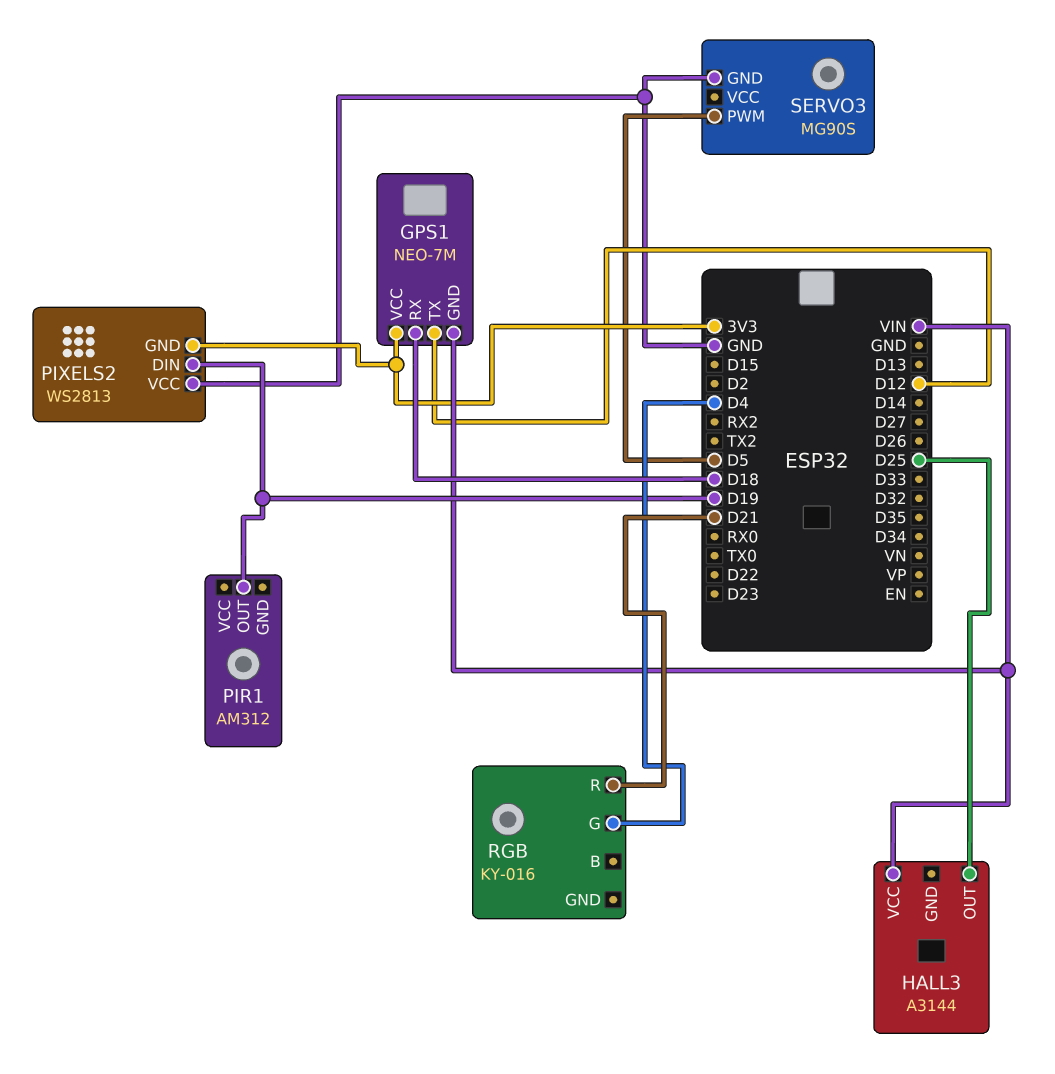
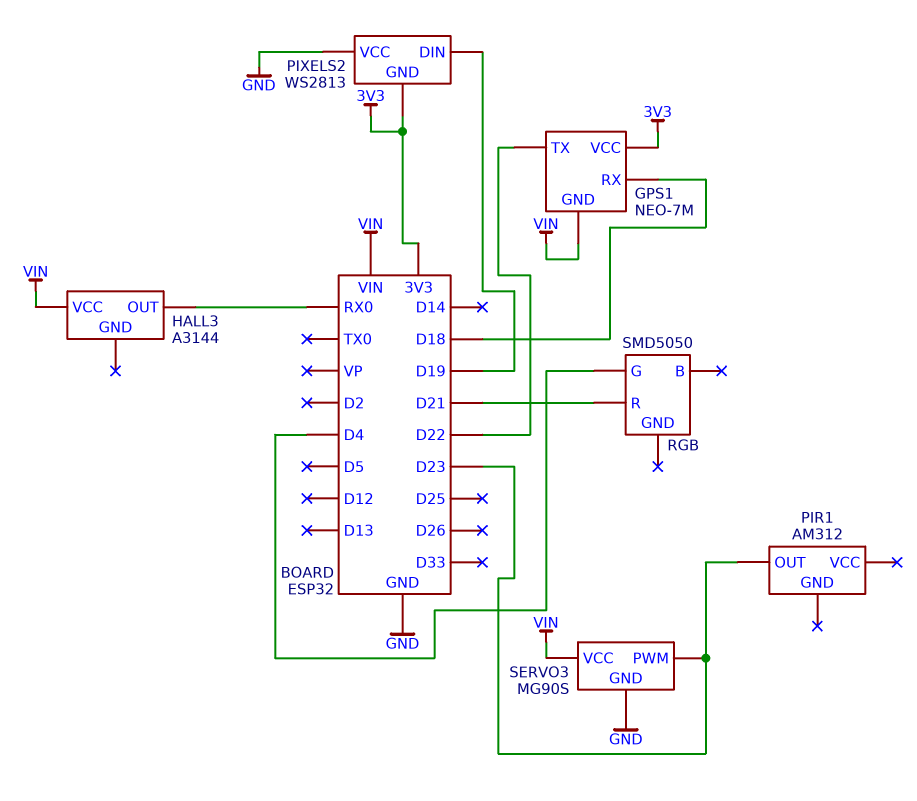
GPS1 pin TX: D12 -> D22
HALL3 pin OUT: D25 -> RX0
PIR1 pin OUT: D19 -> D23
RGB: KY-016 -> SMD5050
SERVO3 pin PWM: D5 -> D23
SERVO3 pin VCC: none -> VIN

